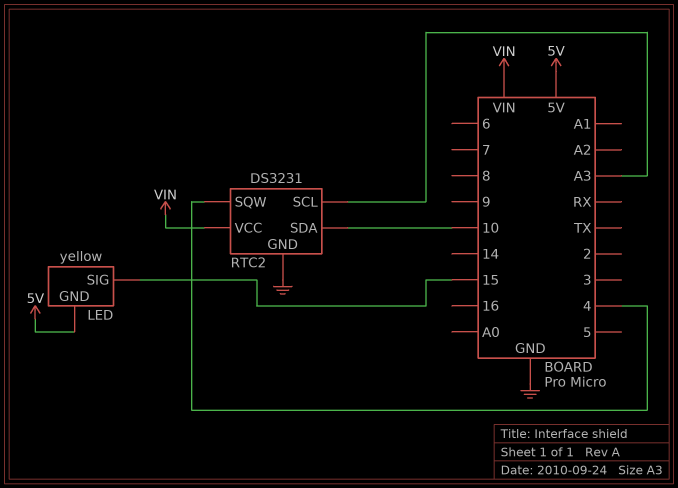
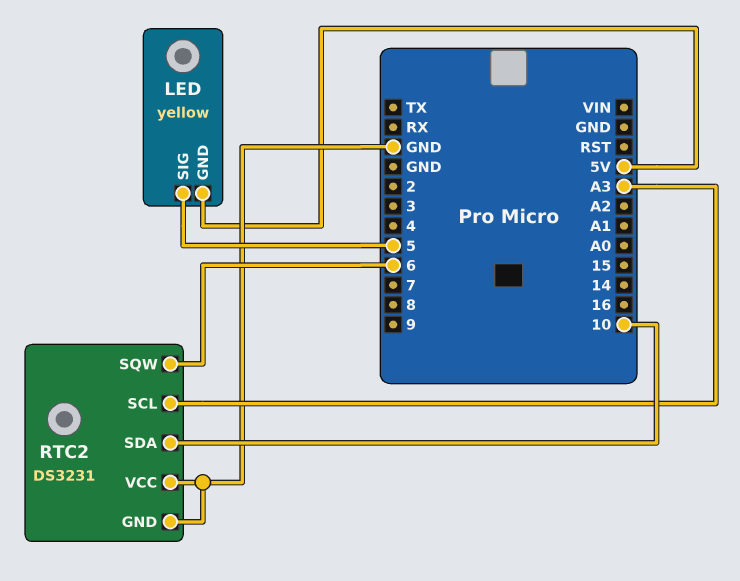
LED pin SIG: 15 -> 5
RTC2 pin SQW: 4 -> 6
RTC2 pin VCC: VIN -> GND

